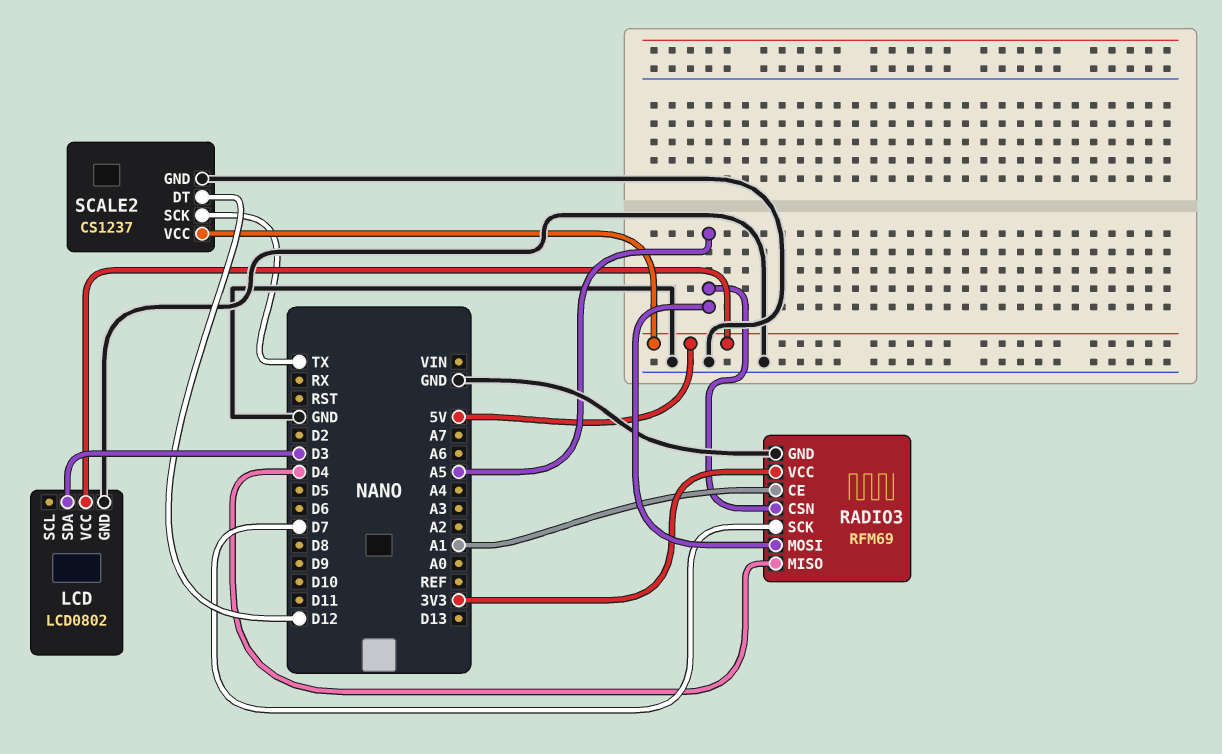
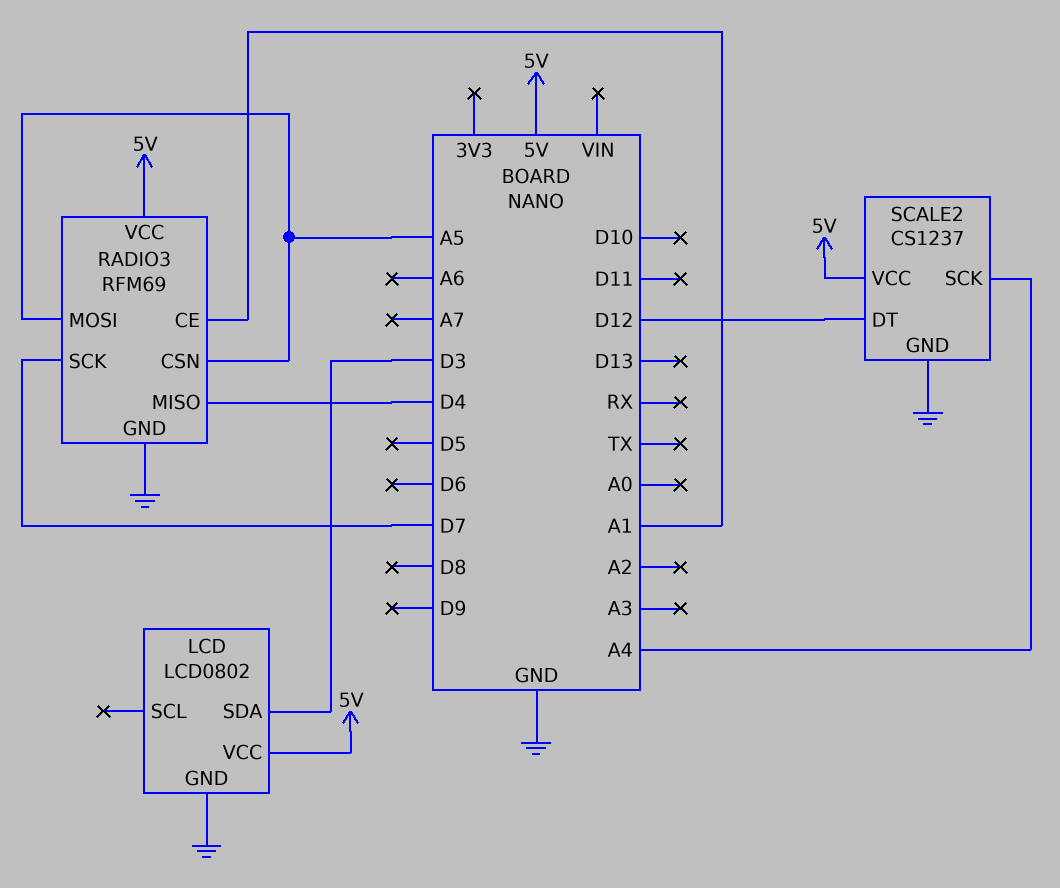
RADIO3 pin VCC: 3V3 -> 5V
SCALE2 pin SCK: TX -> A4

